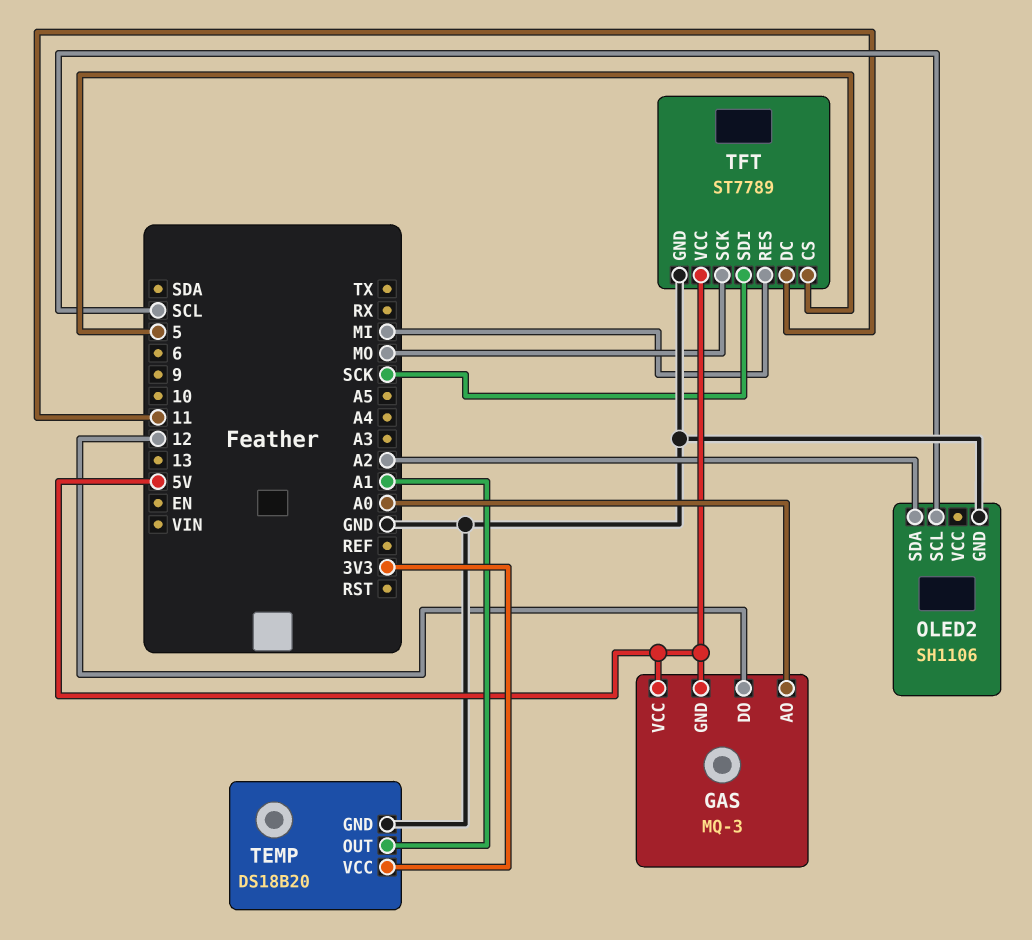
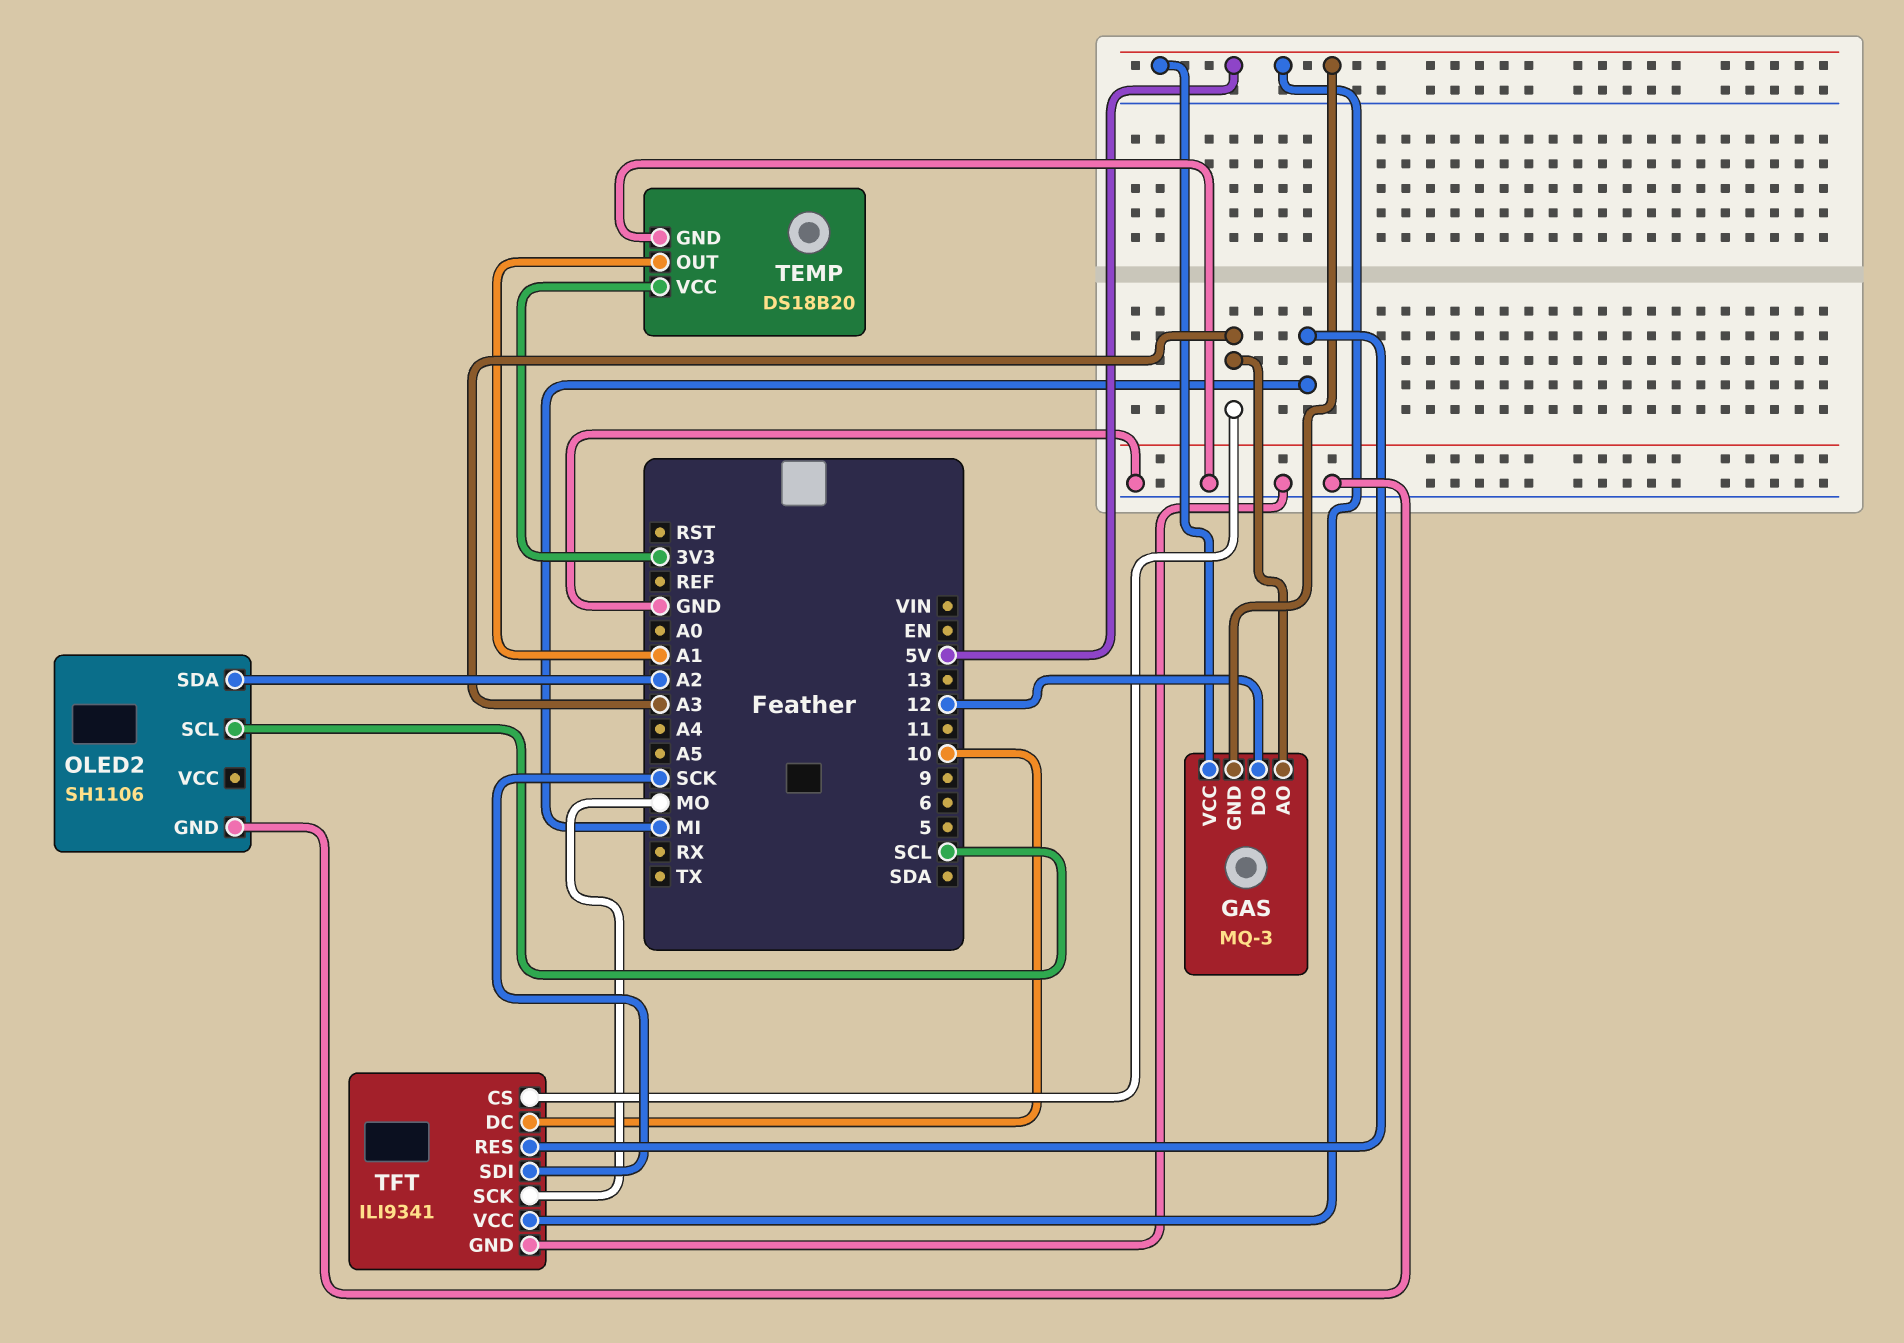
GAS pin AO: A0 -> A3
TFT: ST7789 -> ILI9341
TFT pin CS: 5 -> A3
TFT pin DC: 11 -> 10

